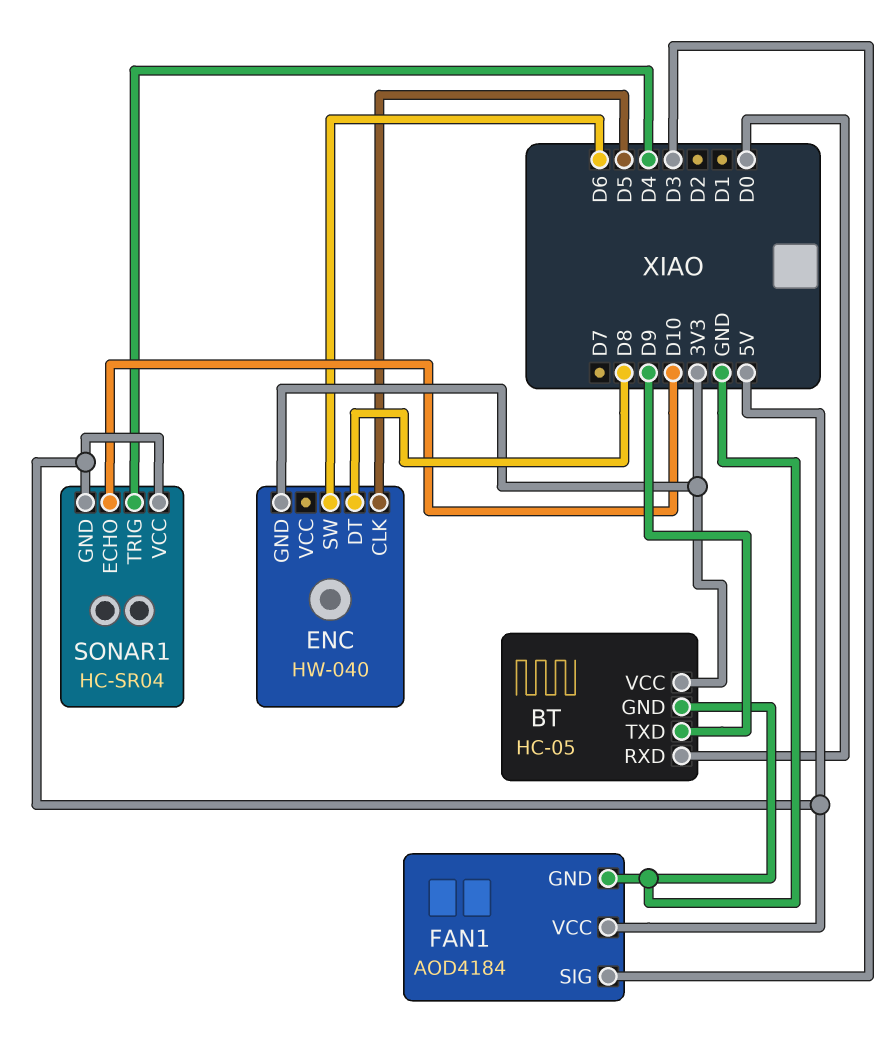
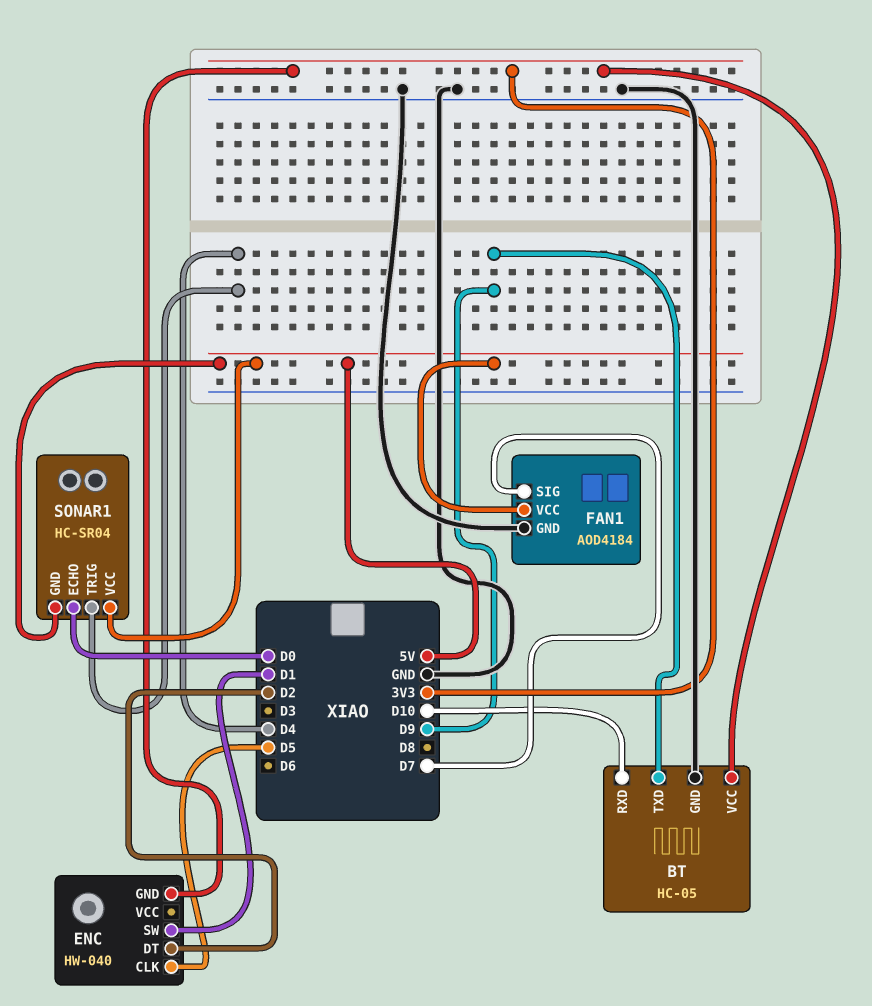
BT pin RXD: D0 -> D10
ENC pin DT: D8 -> D2
ENC pin SW: D6 -> D1
FAN1 pin SIG: D3 -> D7
SONAR1 pin ECHO: D10 -> D0

